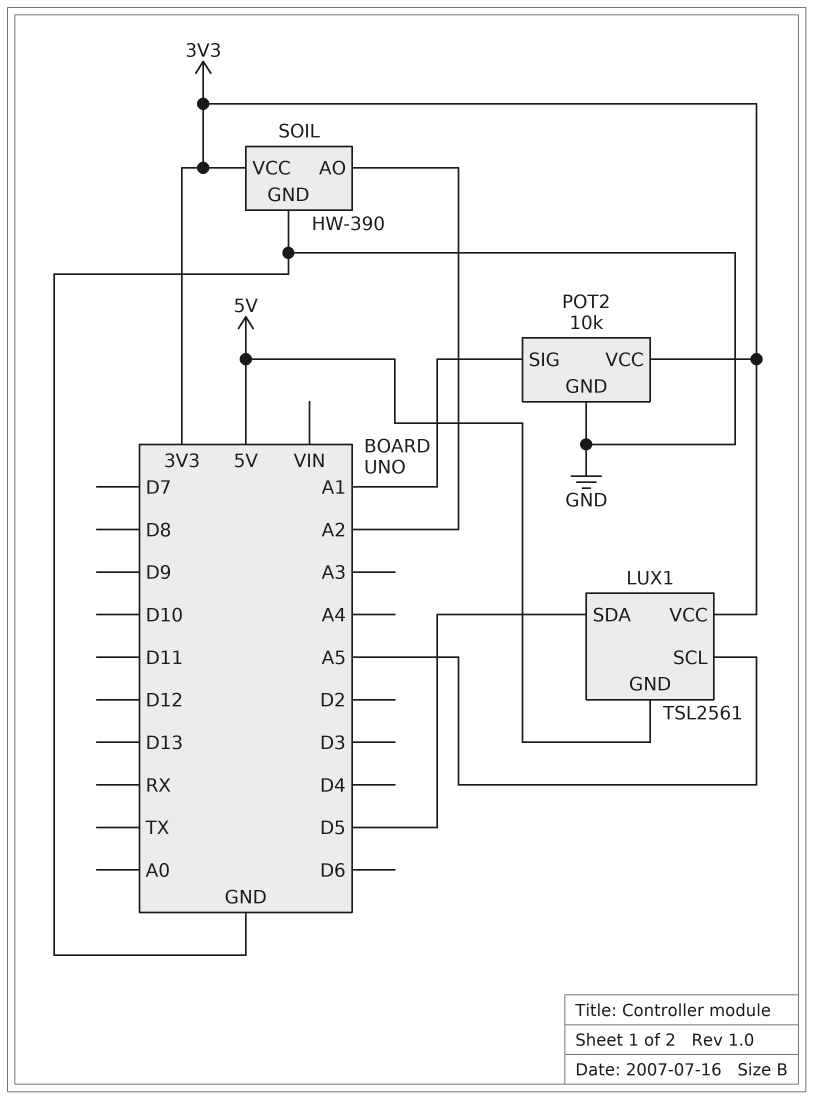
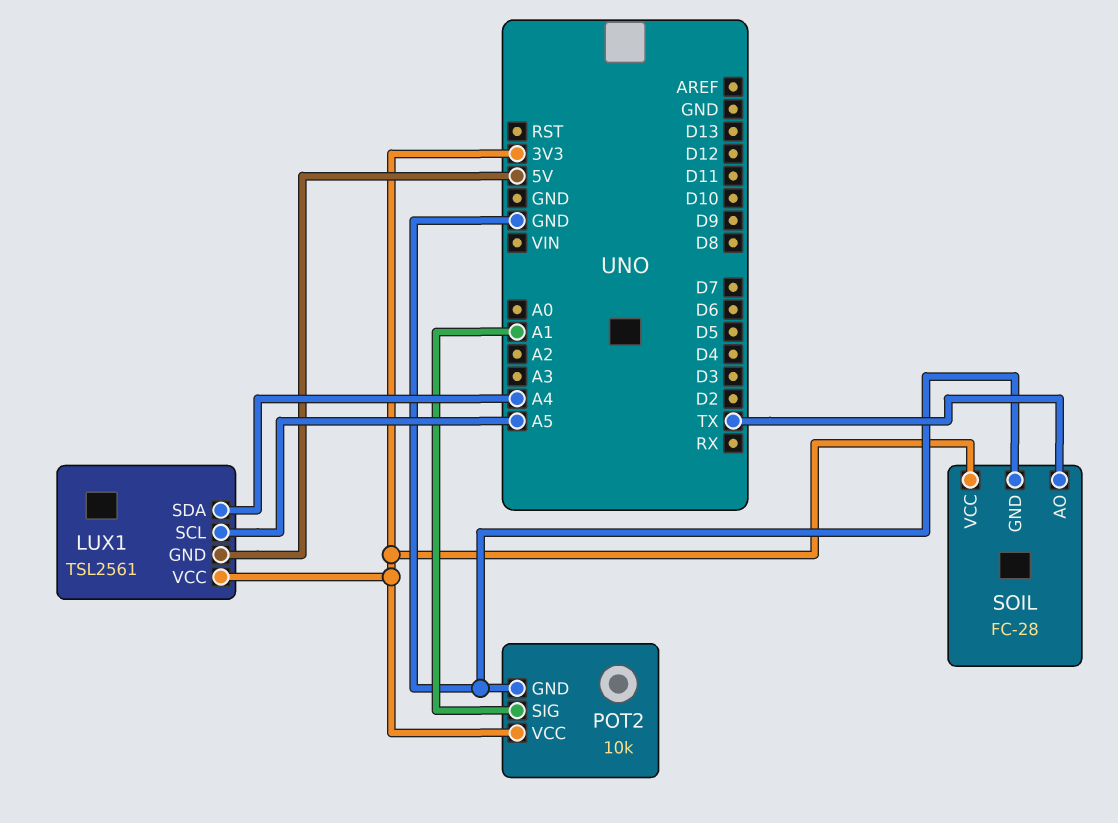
LUX1 pin SDA: D5 -> A4
SOIL: HW-390 -> FC-28
SOIL pin AO: A2 -> TX

